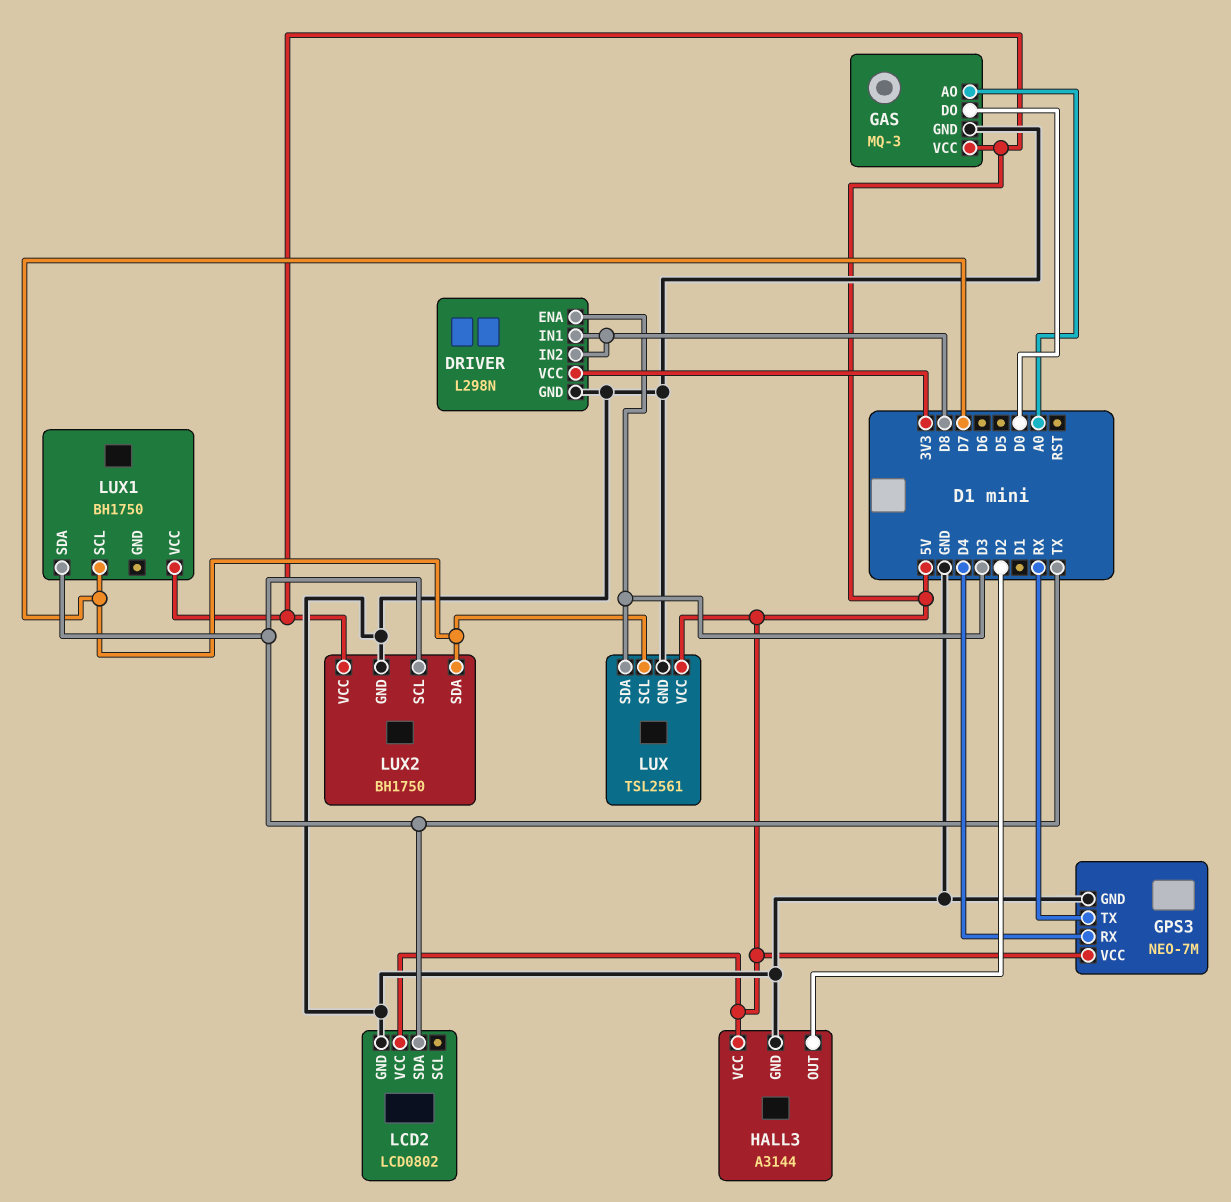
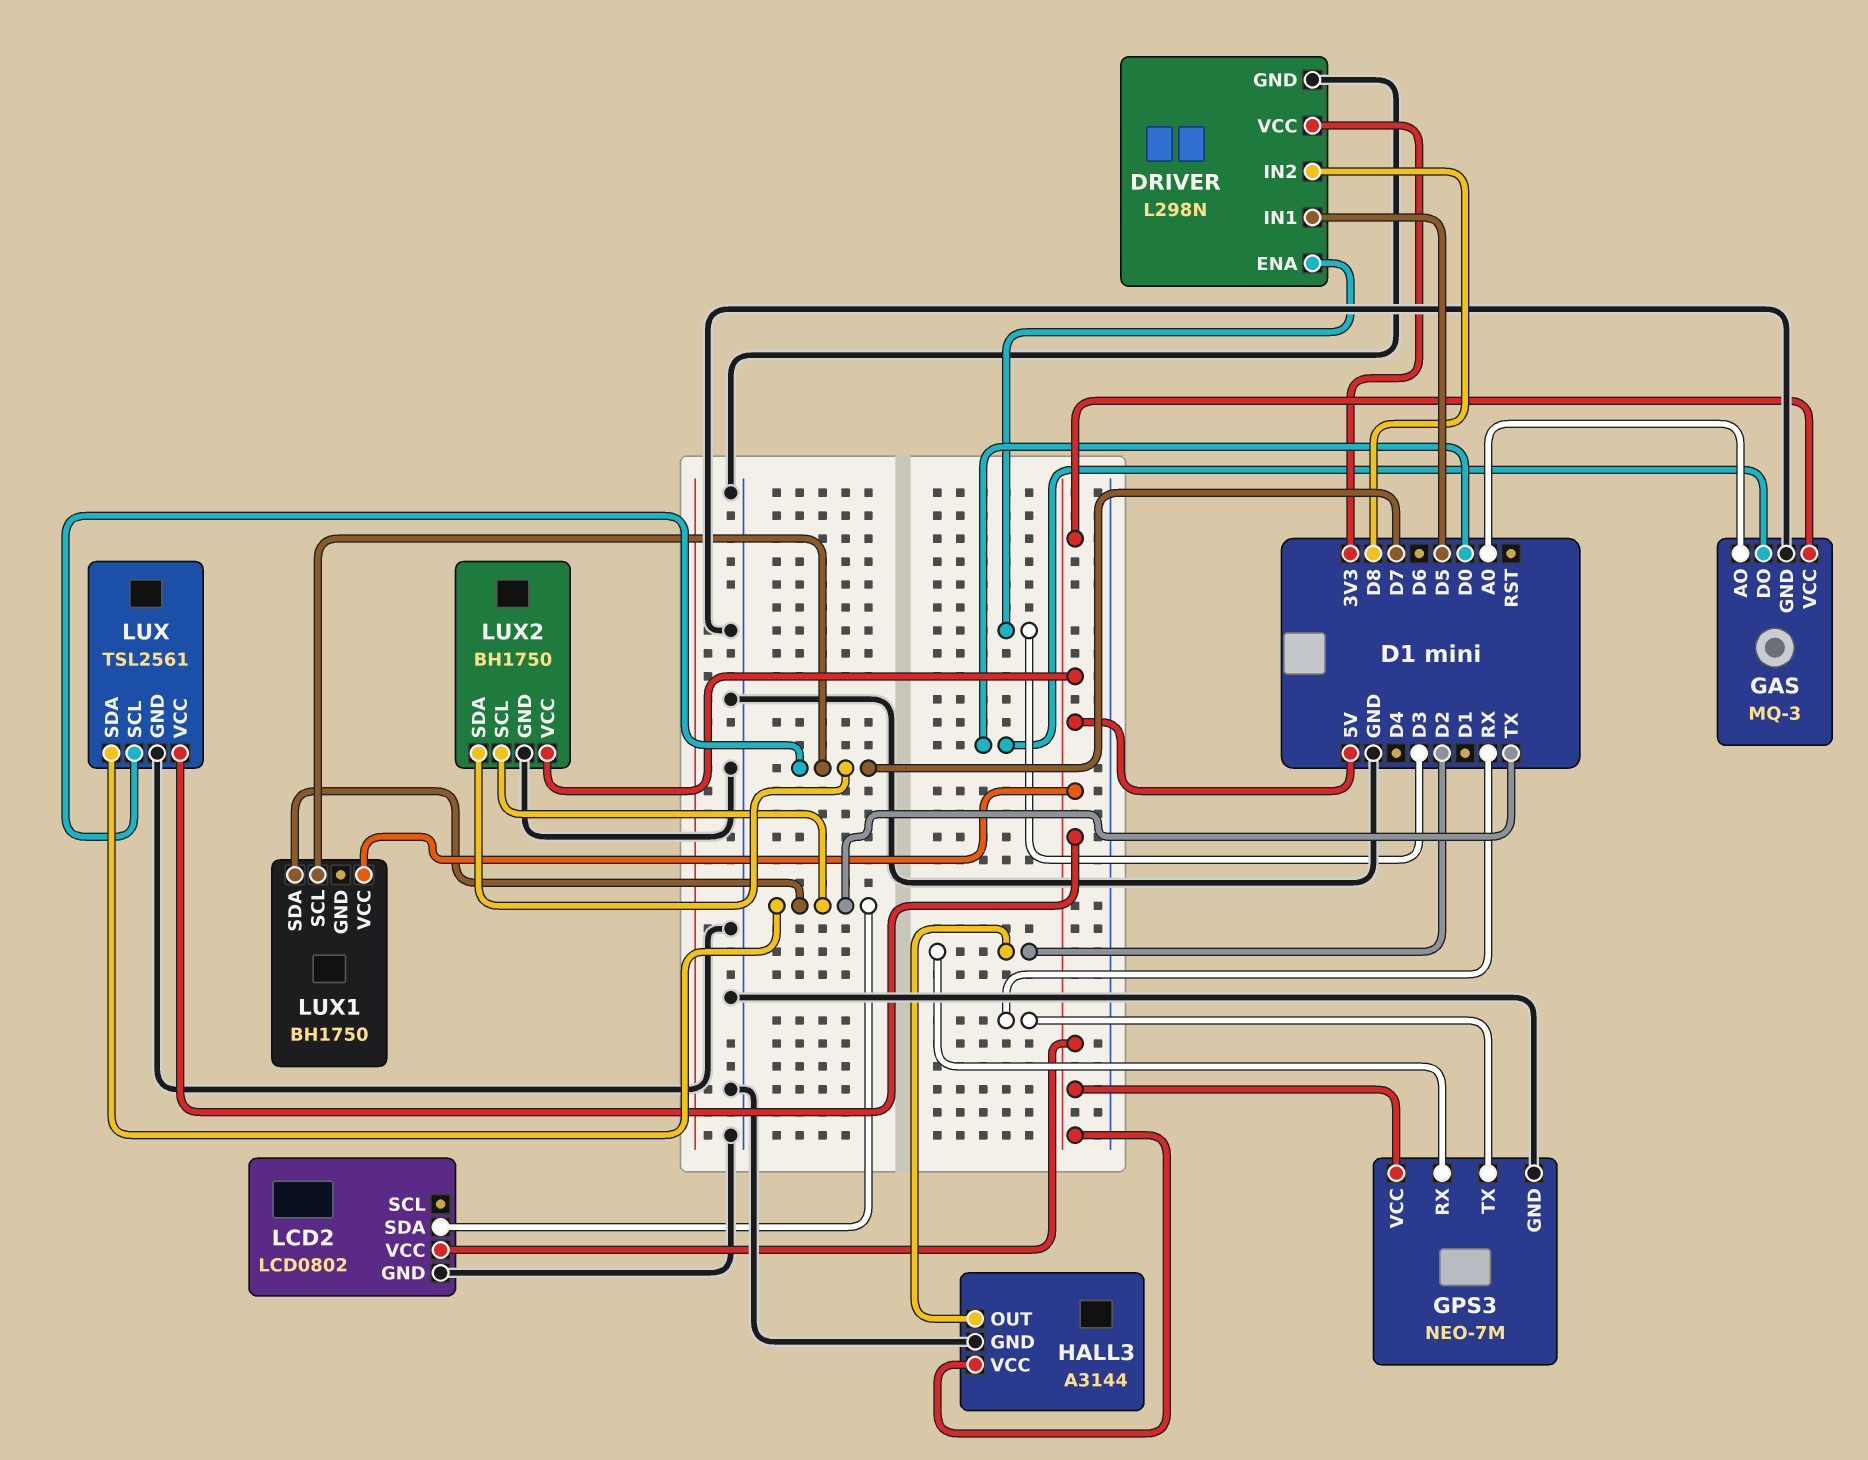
DRIVER pin IN1: D8 -> D5
GPS3 pin RX: D4 -> D2
LUX pin SDA: D3 -> TX

